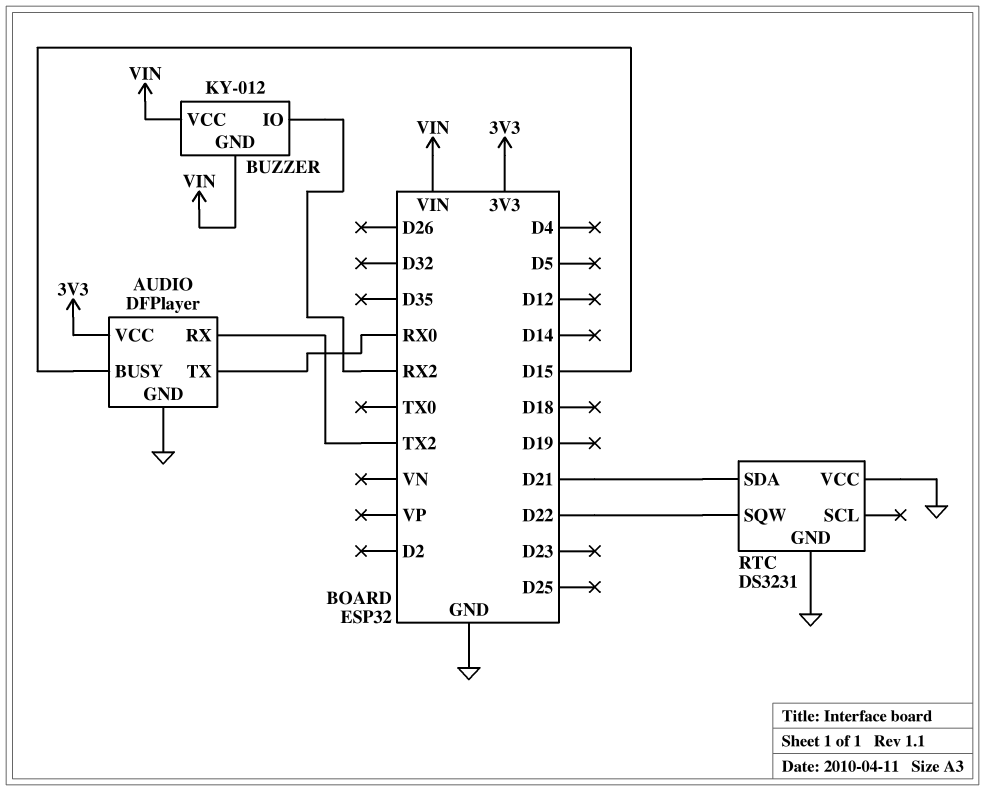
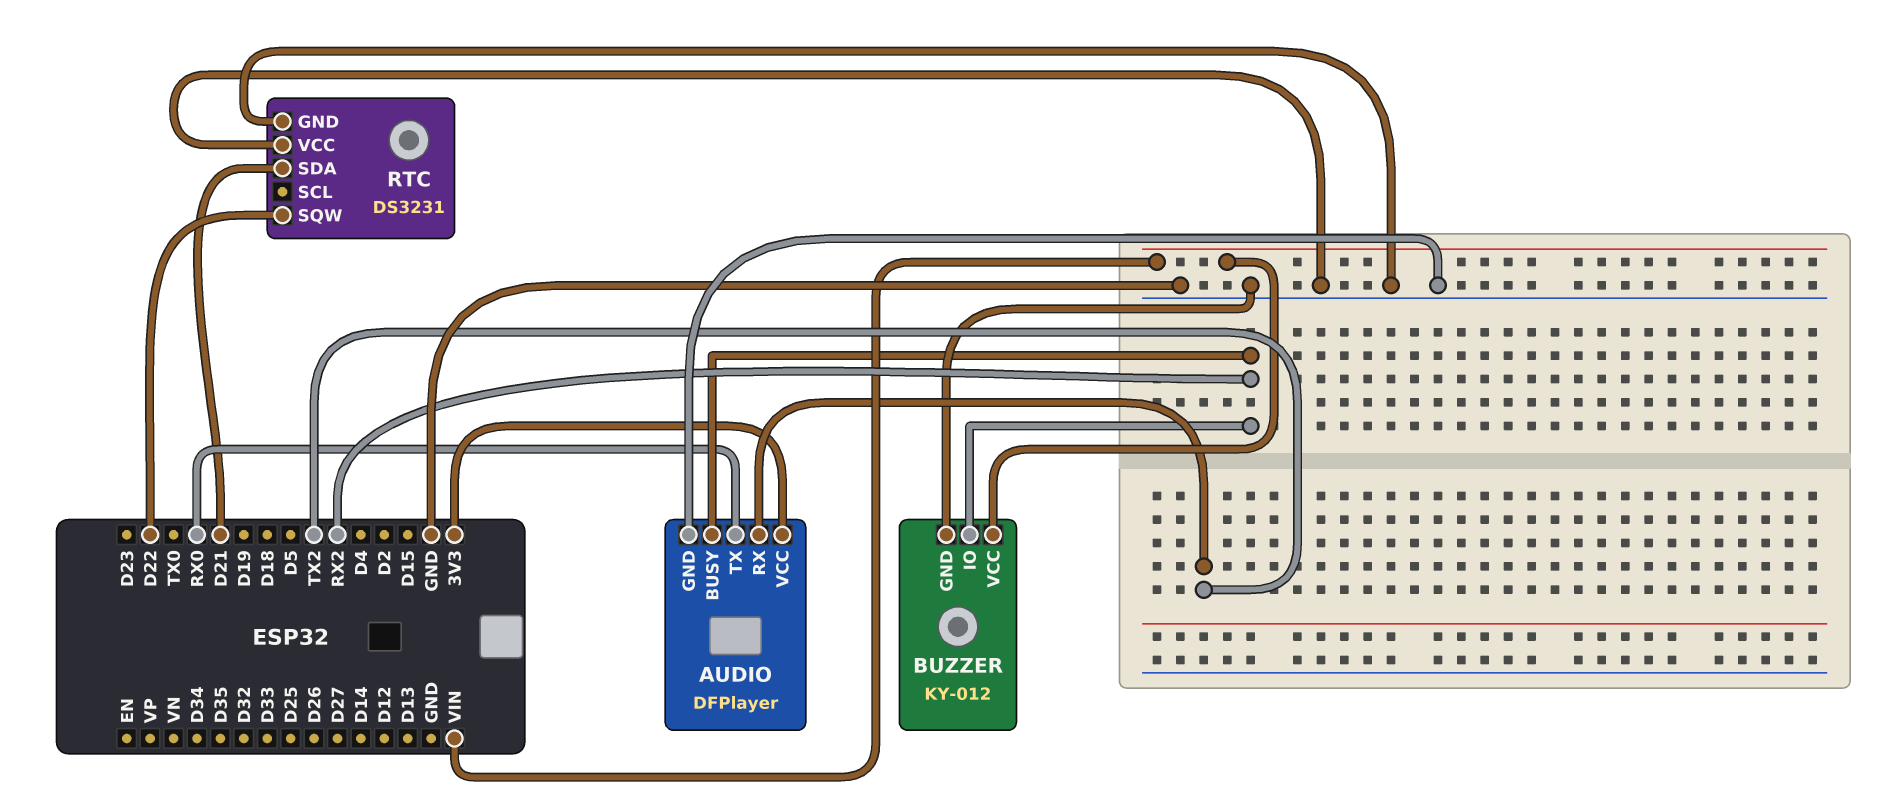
AUDIO pin BUSY: D15 -> RX2
BUZZER pin GND: VIN -> GND

